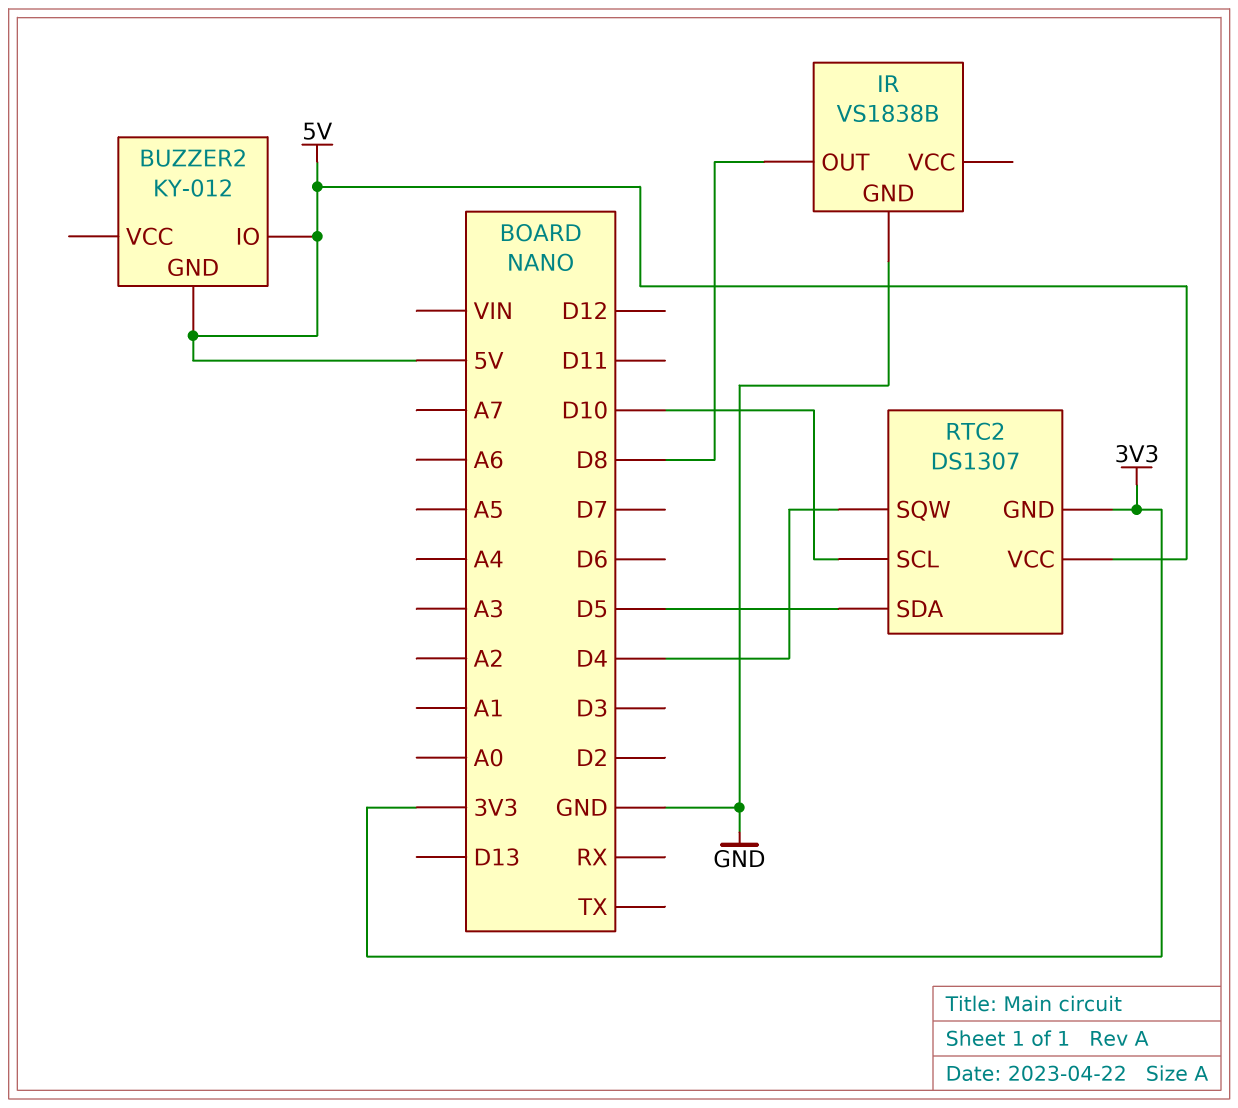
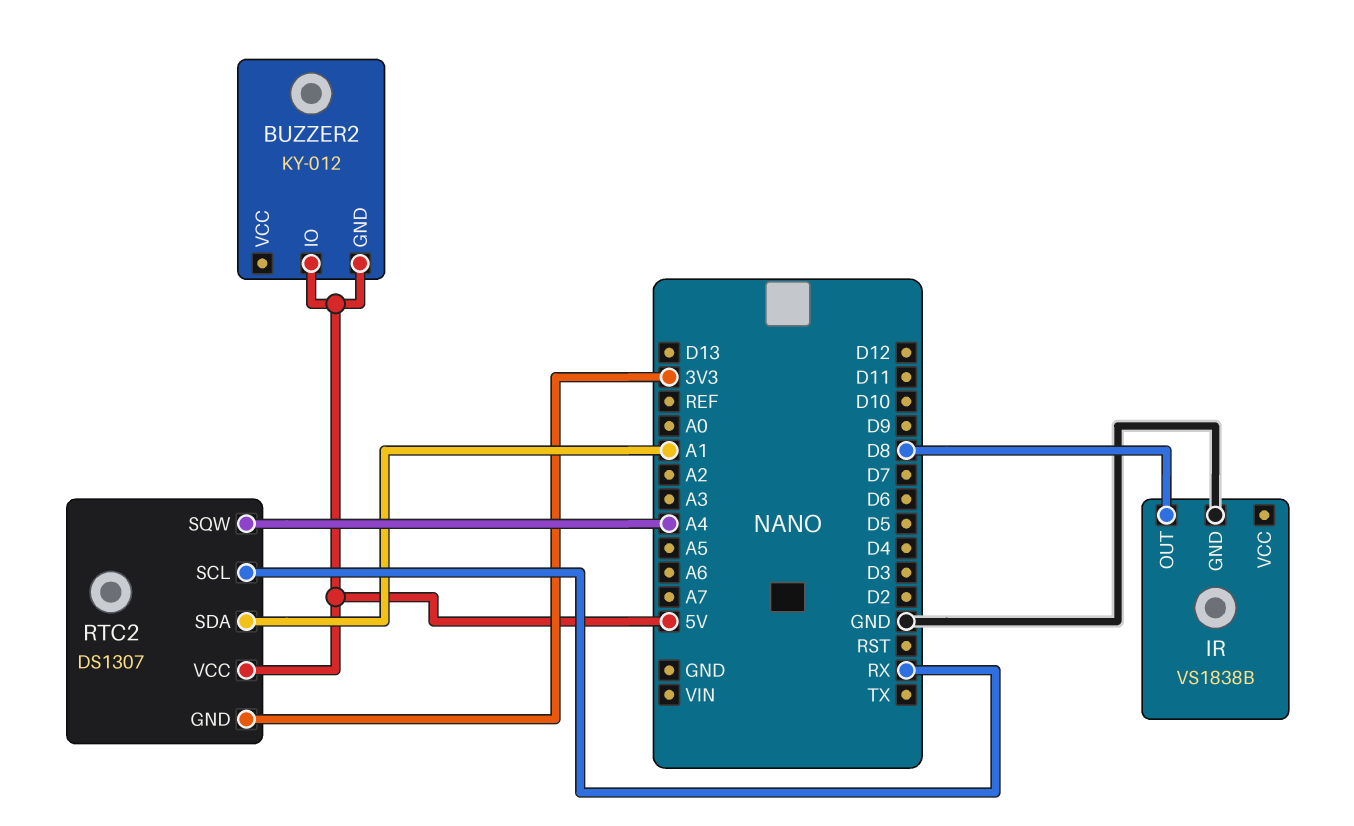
RTC2 pin SCL: D10 -> RX
RTC2 pin SDA: D5 -> A1
RTC2 pin SQW: D4 -> A4

